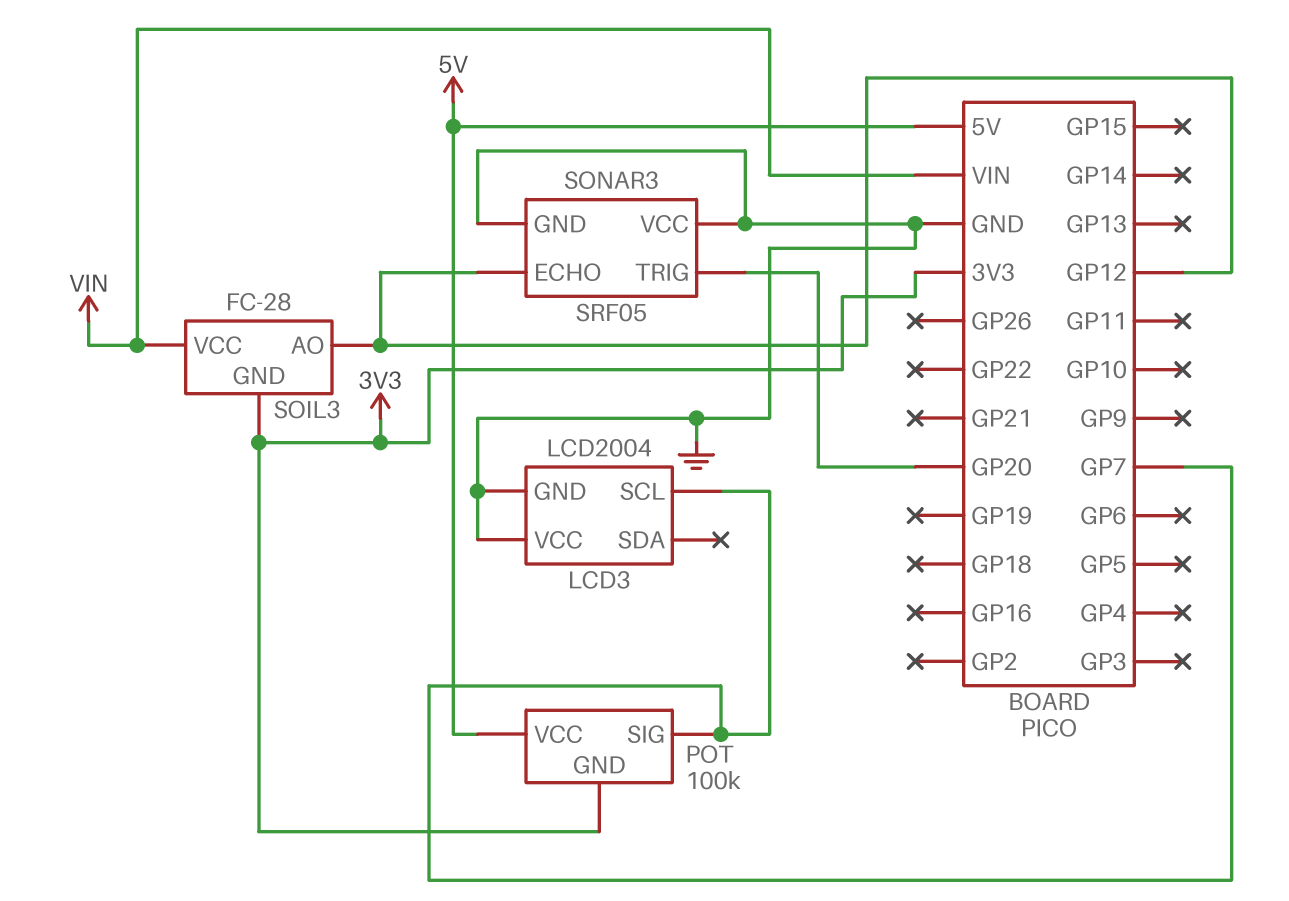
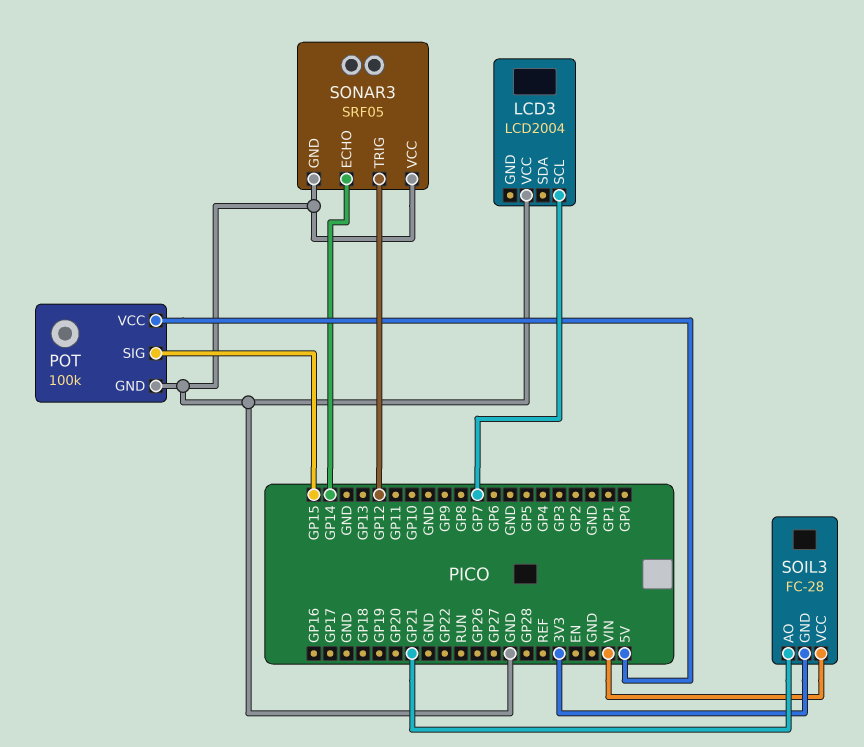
LCD3 pin GND: GND -> none
POT pin GND: 3V3 -> GND
POT pin SIG: GP7 -> GP15
SOIL3 pin AO: GP12 -> GP21
SONAR3 pin ECHO: GP12 -> GP14
SONAR3 pin TRIG: GP20 -> GP12

